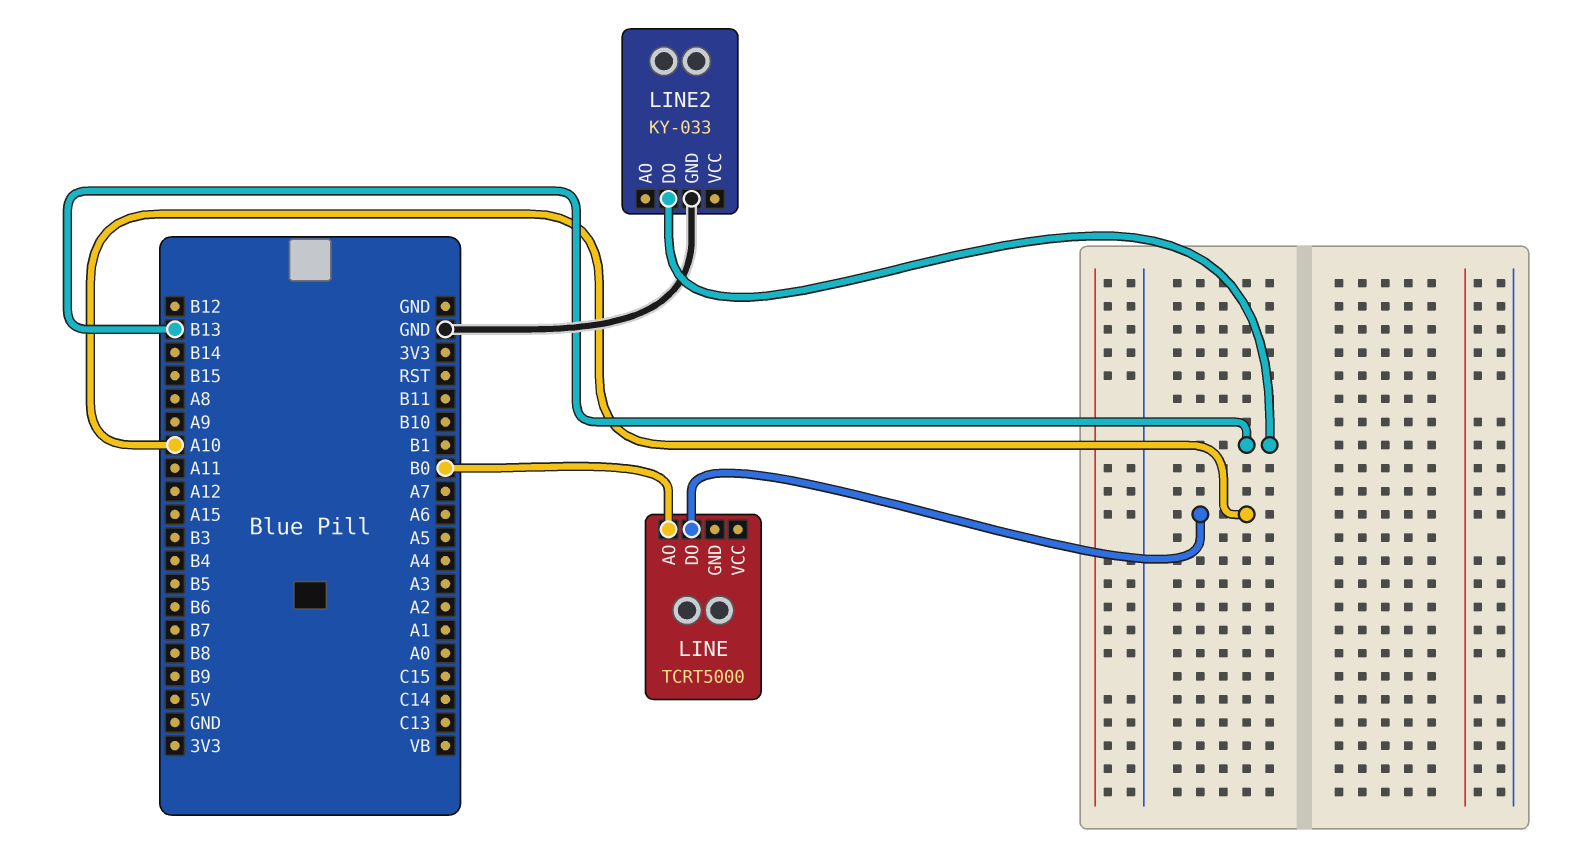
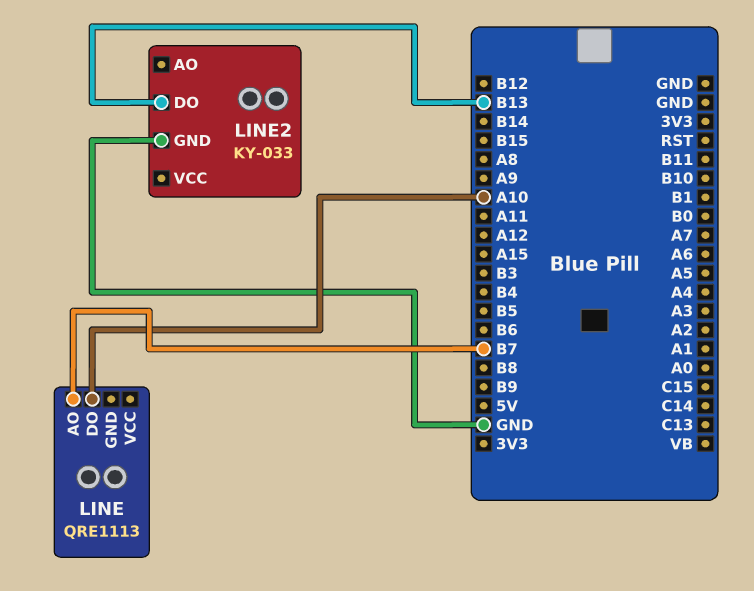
LINE: TCRT5000 -> QRE1113
LINE pin AO: B0 -> B7

